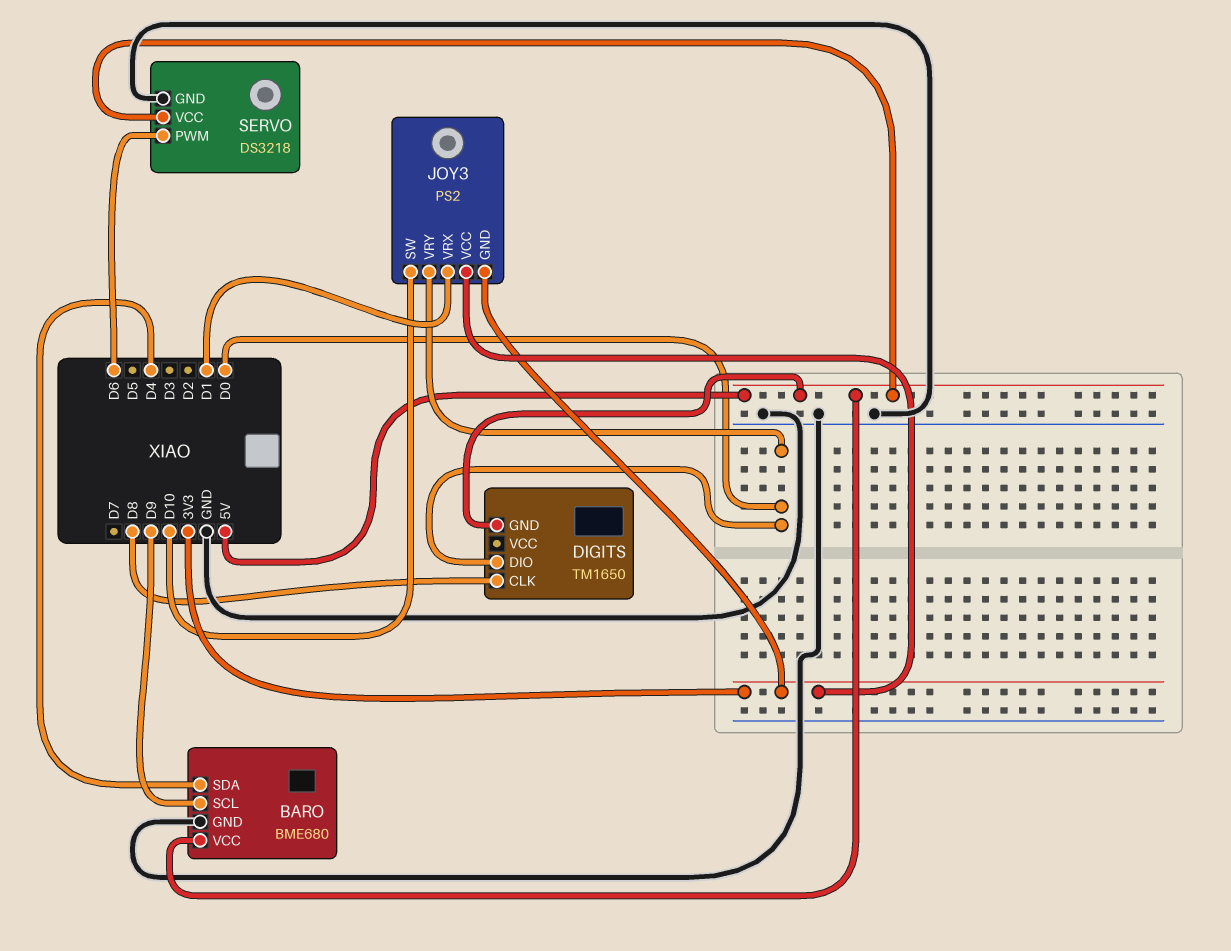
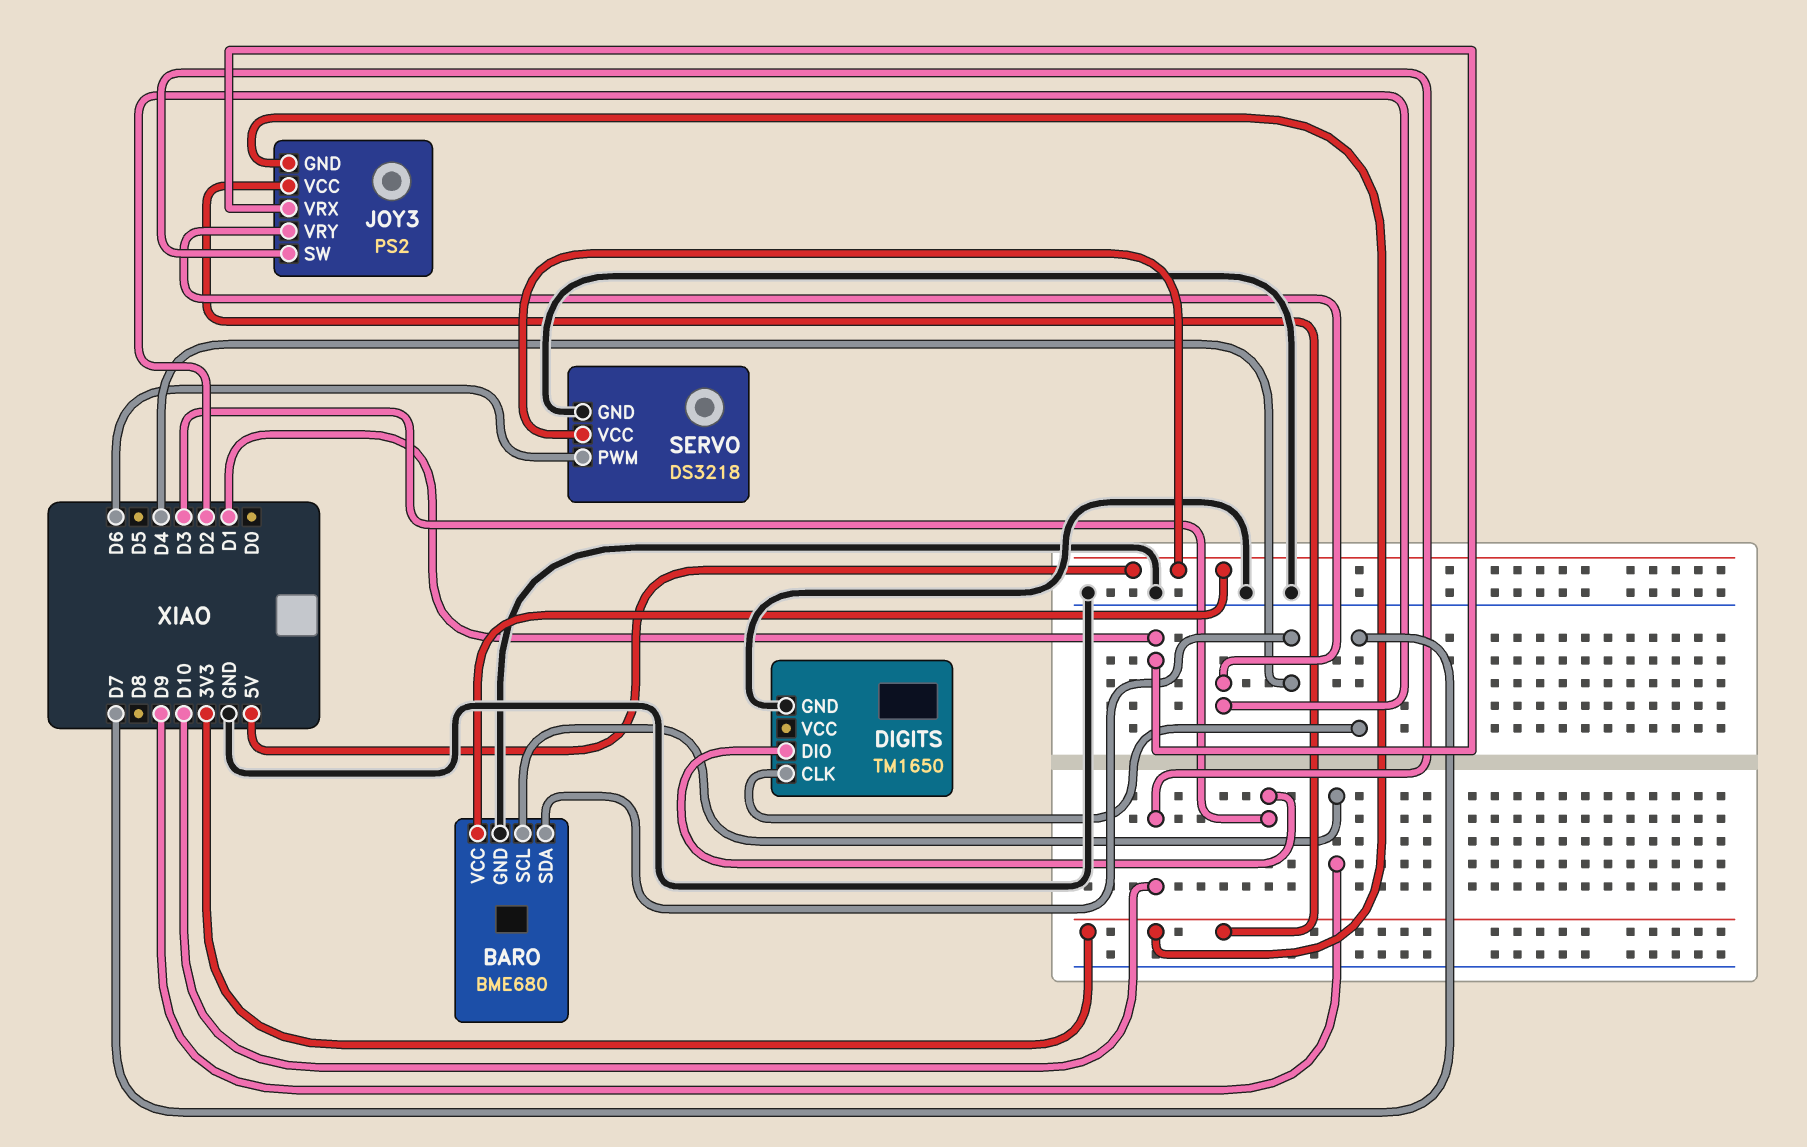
DIGITS pin CLK: D8 -> D7
DIGITS pin DIO: D0 -> D3
DIGITS pin GND: 5V -> GND
JOY3 pin VRY: D0 -> D2

